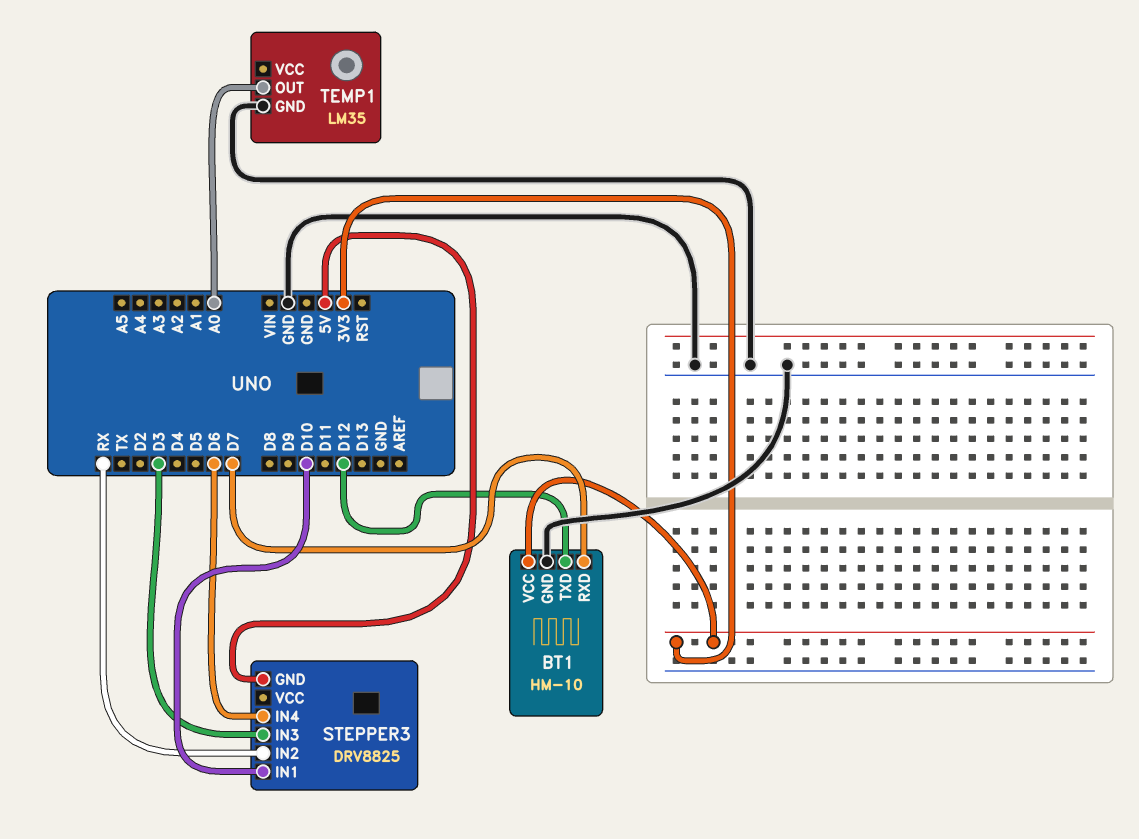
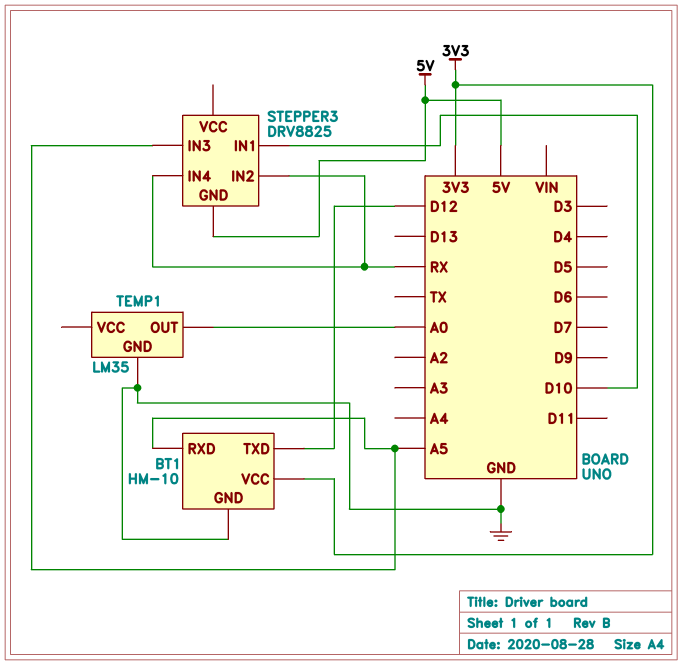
BT1 pin RXD: D7 -> A5
STEPPER3 pin IN3: D3 -> A5
STEPPER3 pin IN4: D6 -> RX

